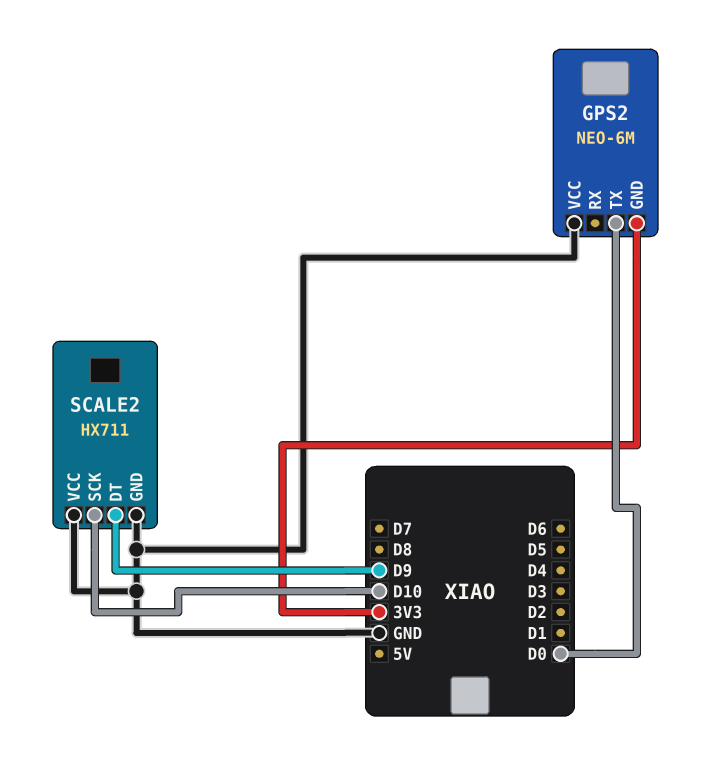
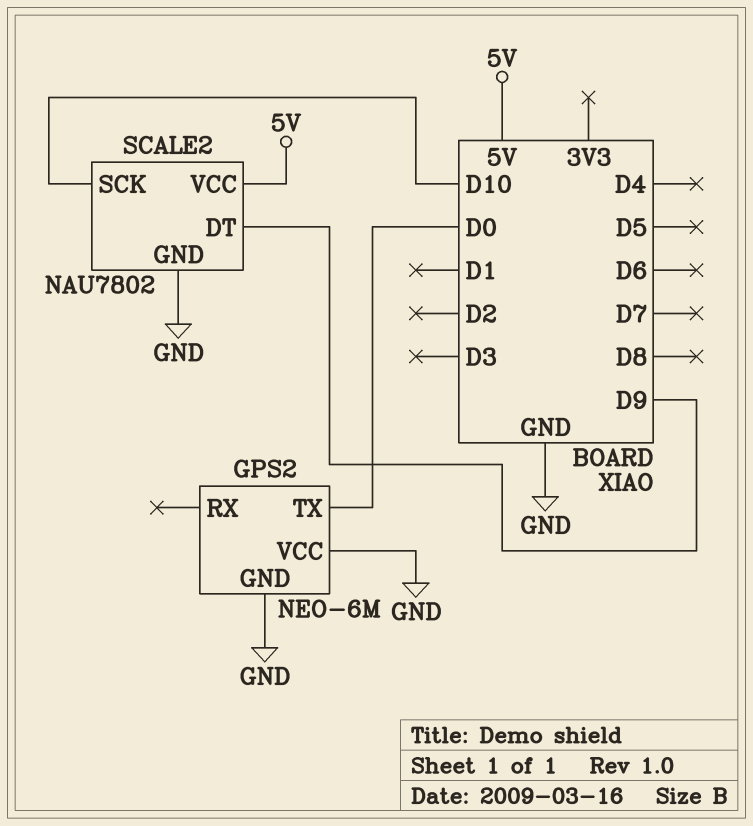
GPS2 pin GND: 3V3 -> GND
SCALE2: HX711 -> NAU7802
SCALE2 pin VCC: GND -> 5V

